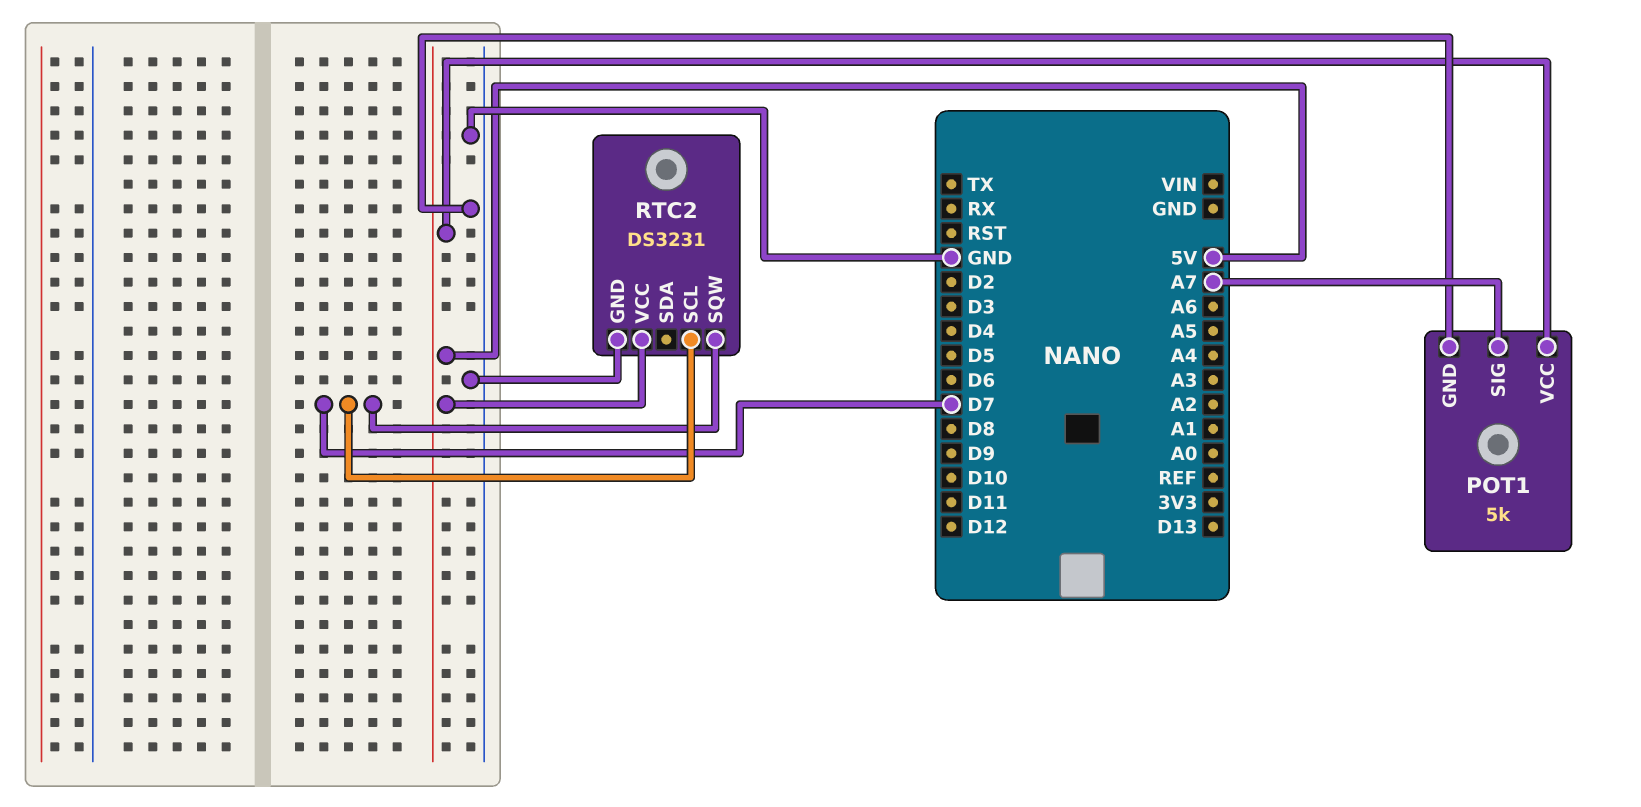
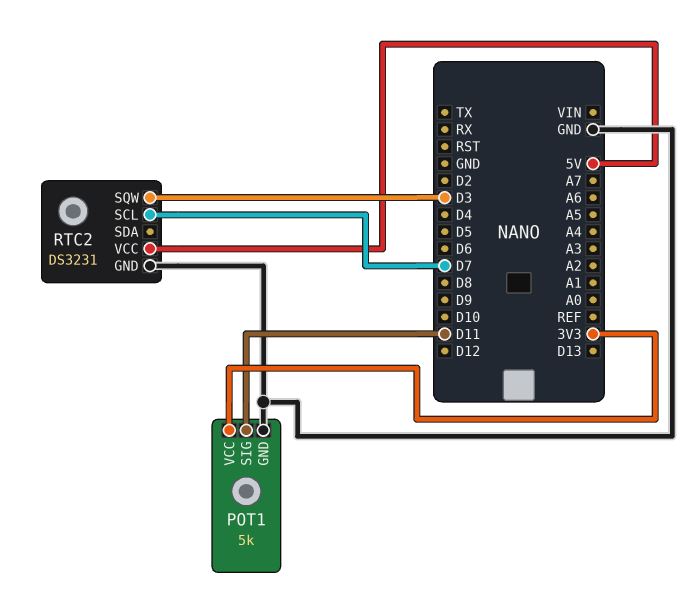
POT1 pin SIG: A7 -> D11
POT1 pin VCC: 5V -> 3V3
RTC2 pin SQW: D7 -> D3

